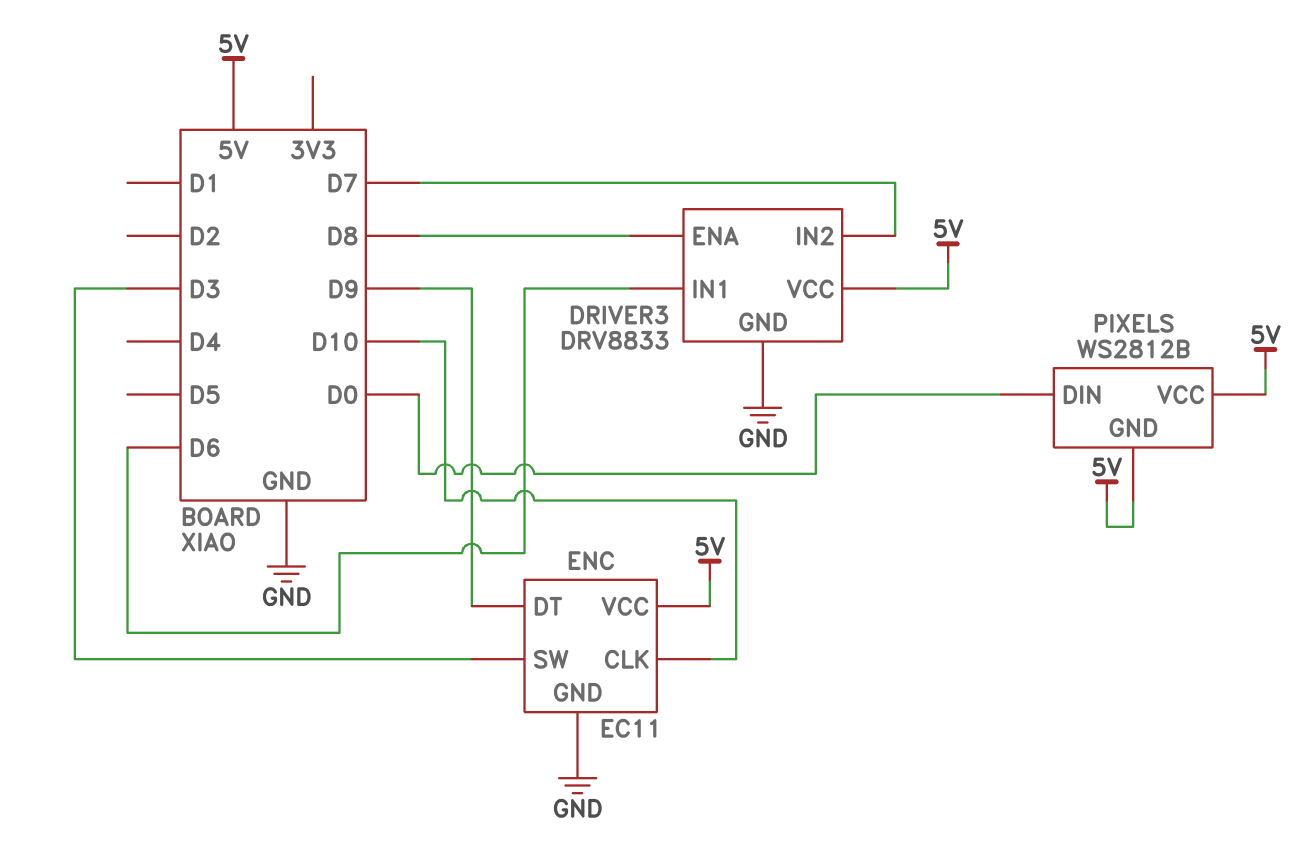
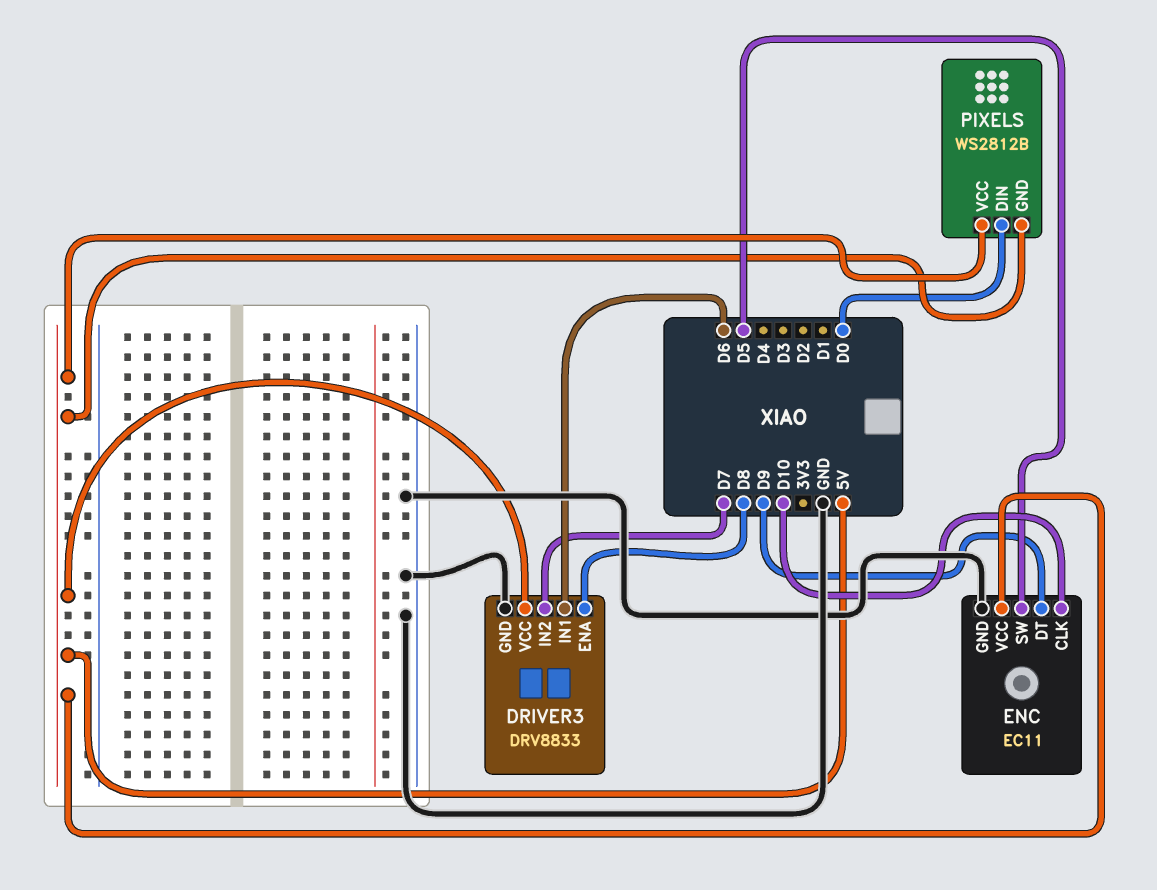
ENC pin SW: D3 -> D5

